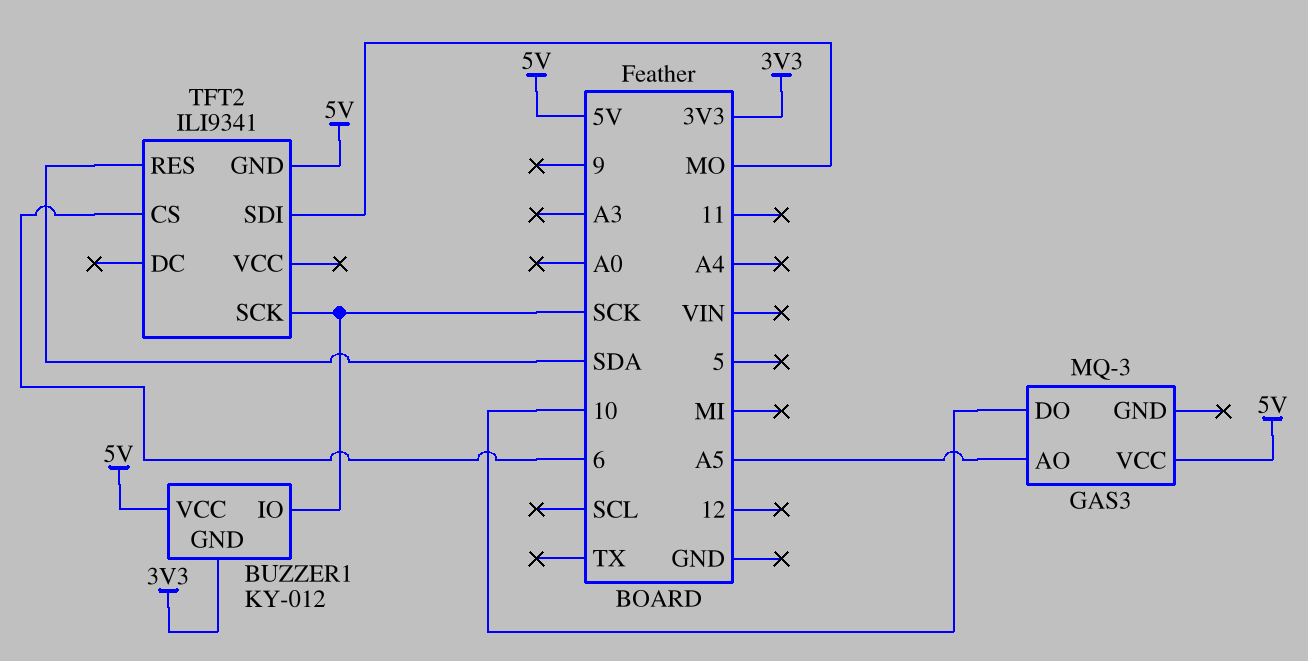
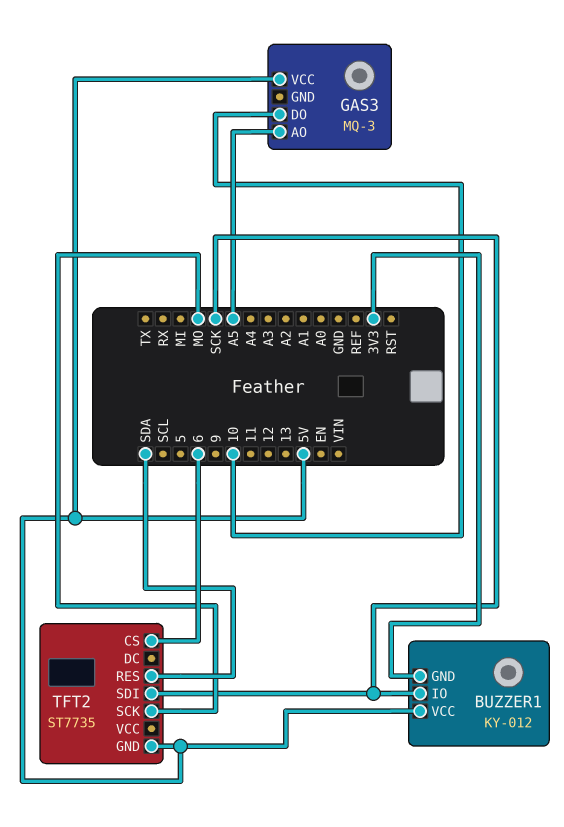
TFT2: ILI9341 -> ST7735
TFT2 pin SCK: SCK -> MO
TFT2 pin SDI: MO -> SCK

